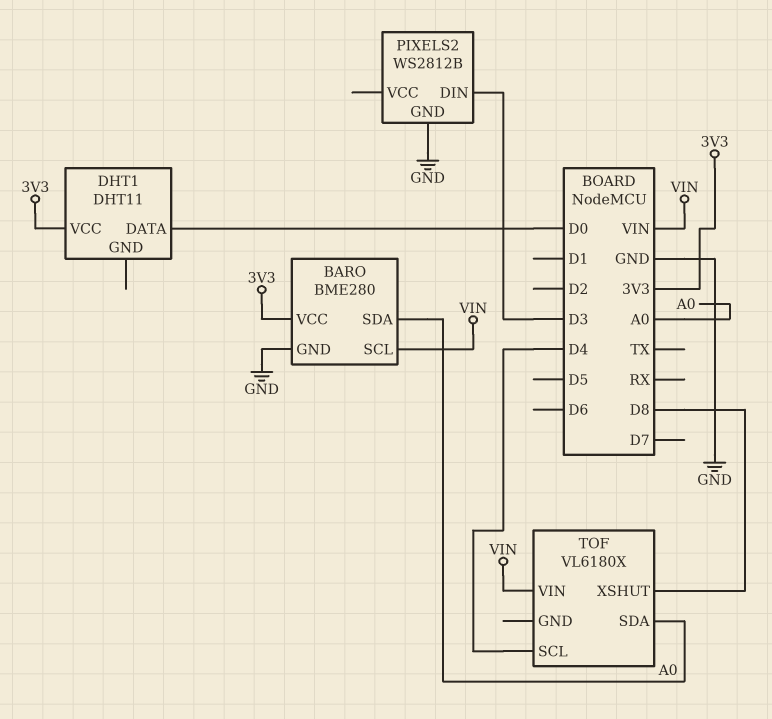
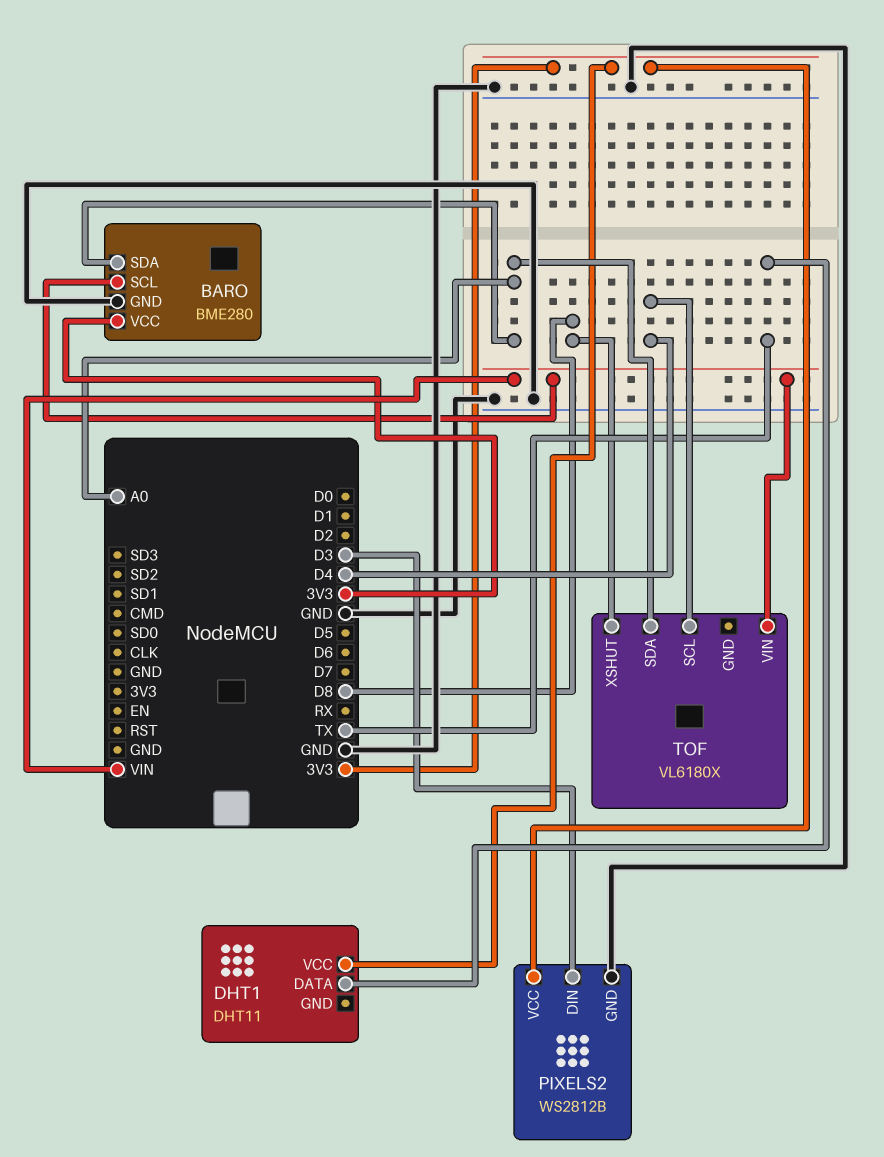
DHT1 pin DATA: D0 -> TX
PIXELS2 pin VCC: none -> 3V3

